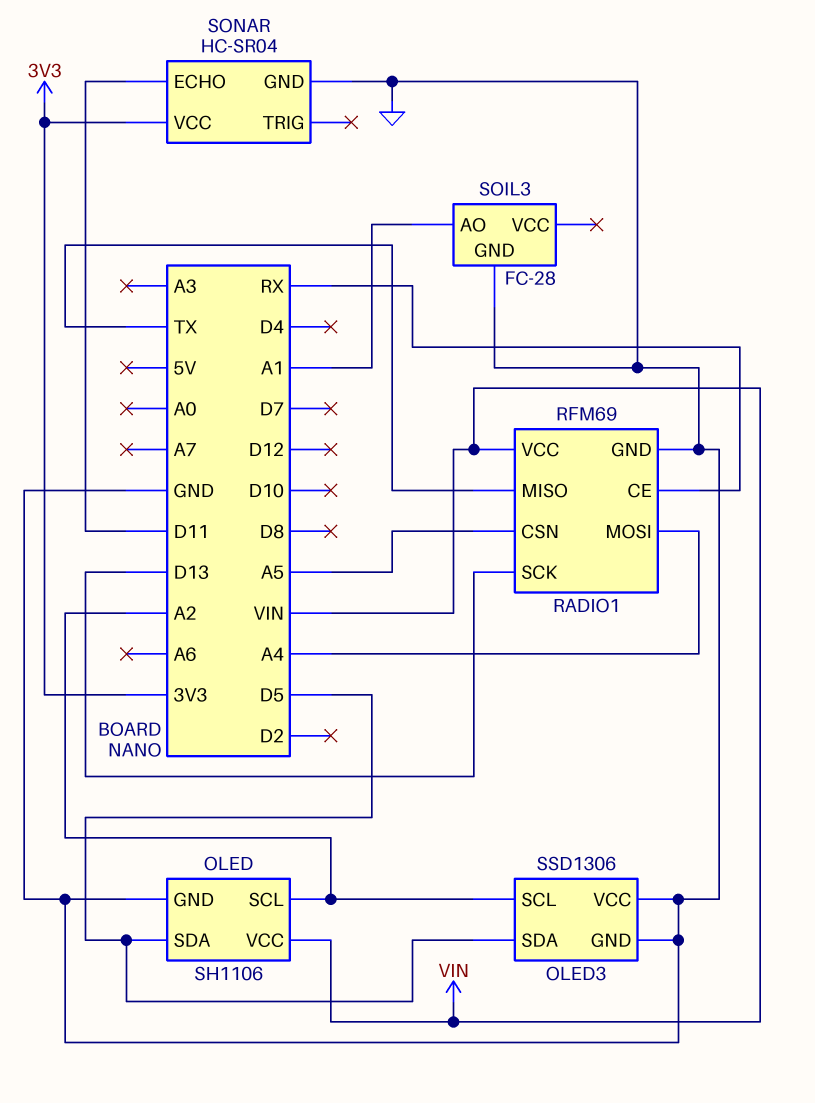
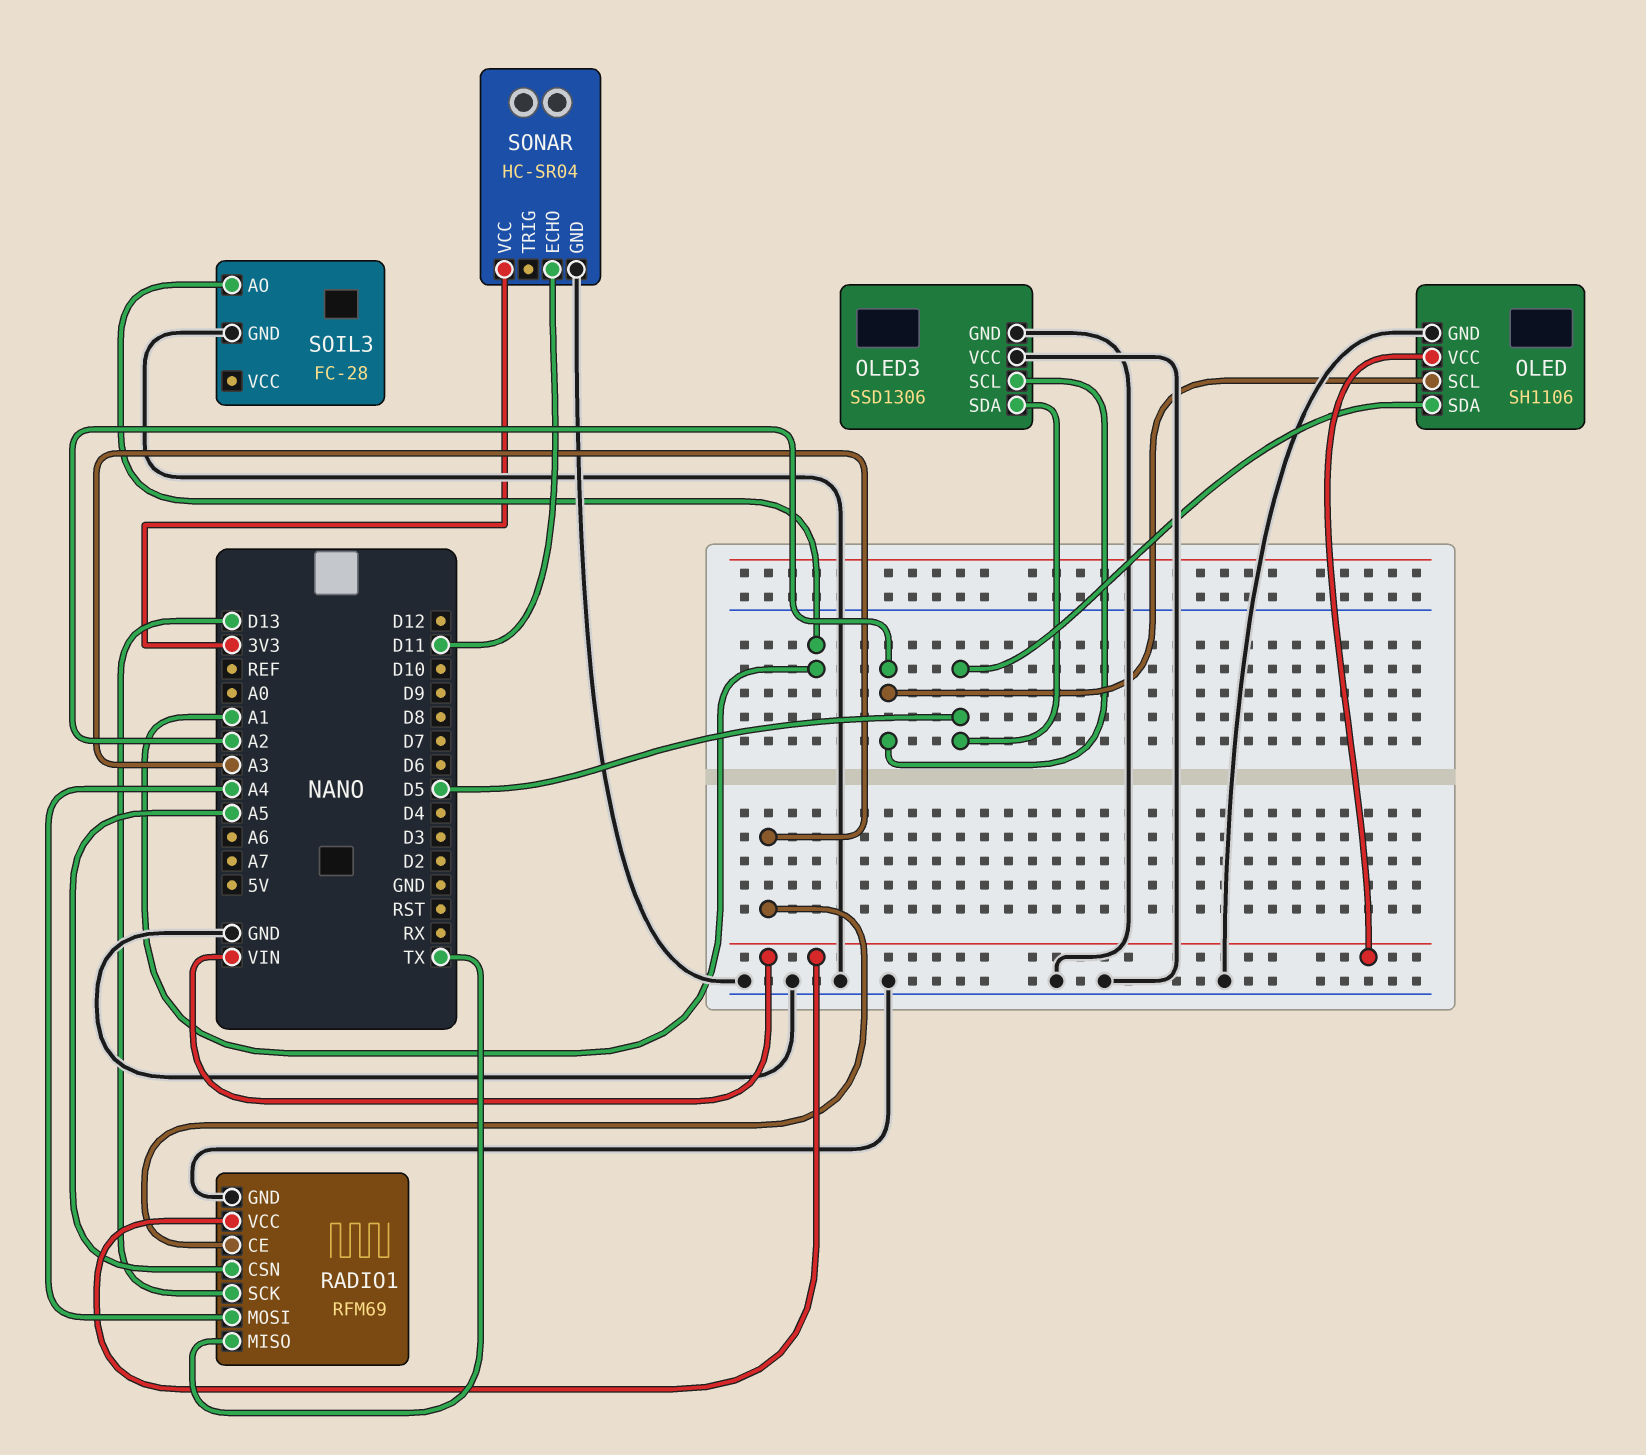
RADIO1 pin CE: RX -> A3

